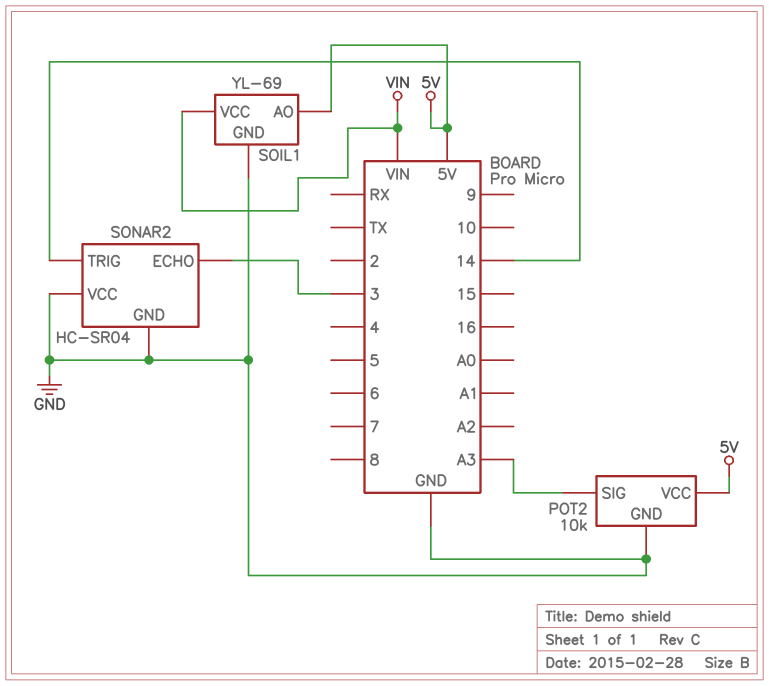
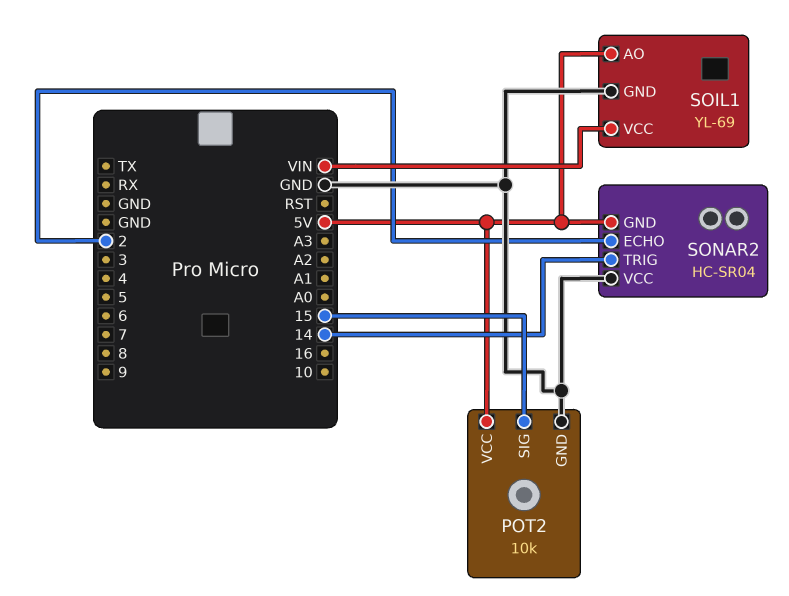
POT2 pin SIG: A3 -> 15
SONAR2 pin ECHO: 3 -> 2
SONAR2 pin GND: GND -> 5V

